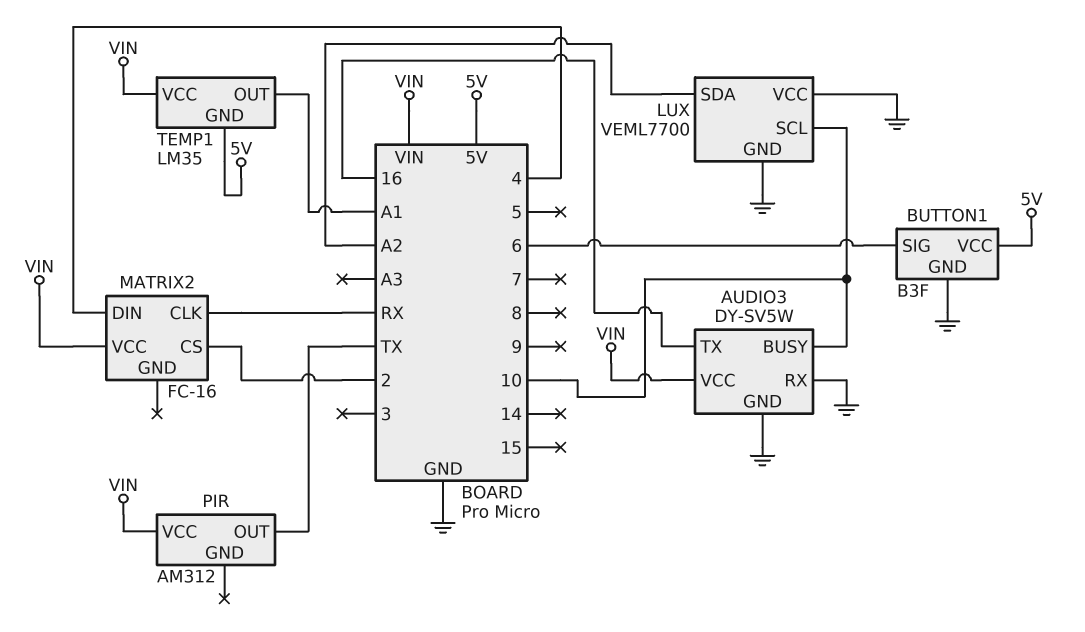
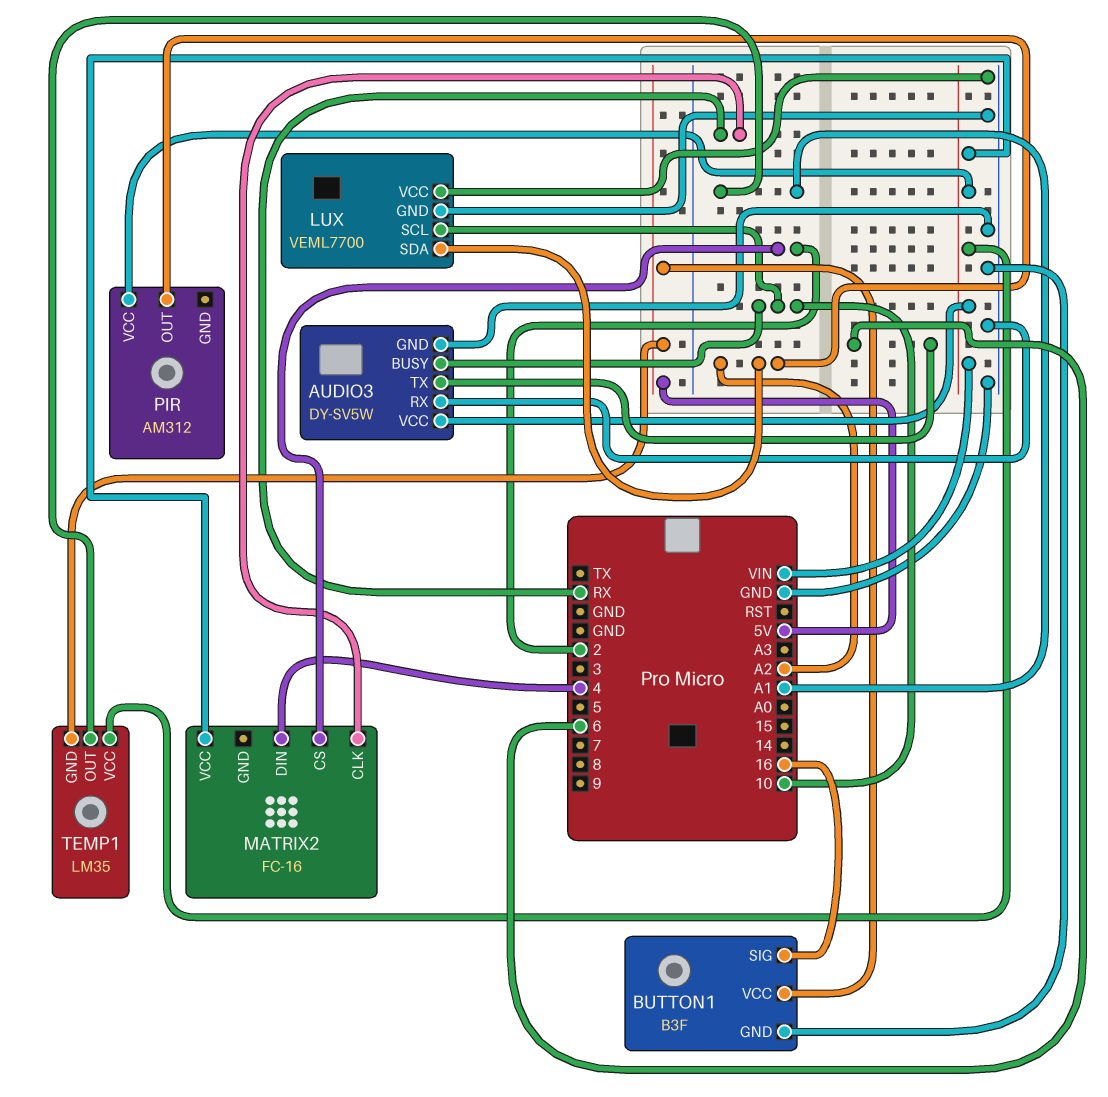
AUDIO3 pin TX: 16 -> 6
BUTTON1 pin SIG: 6 -> 16
PIR pin OUT: TX -> A2

